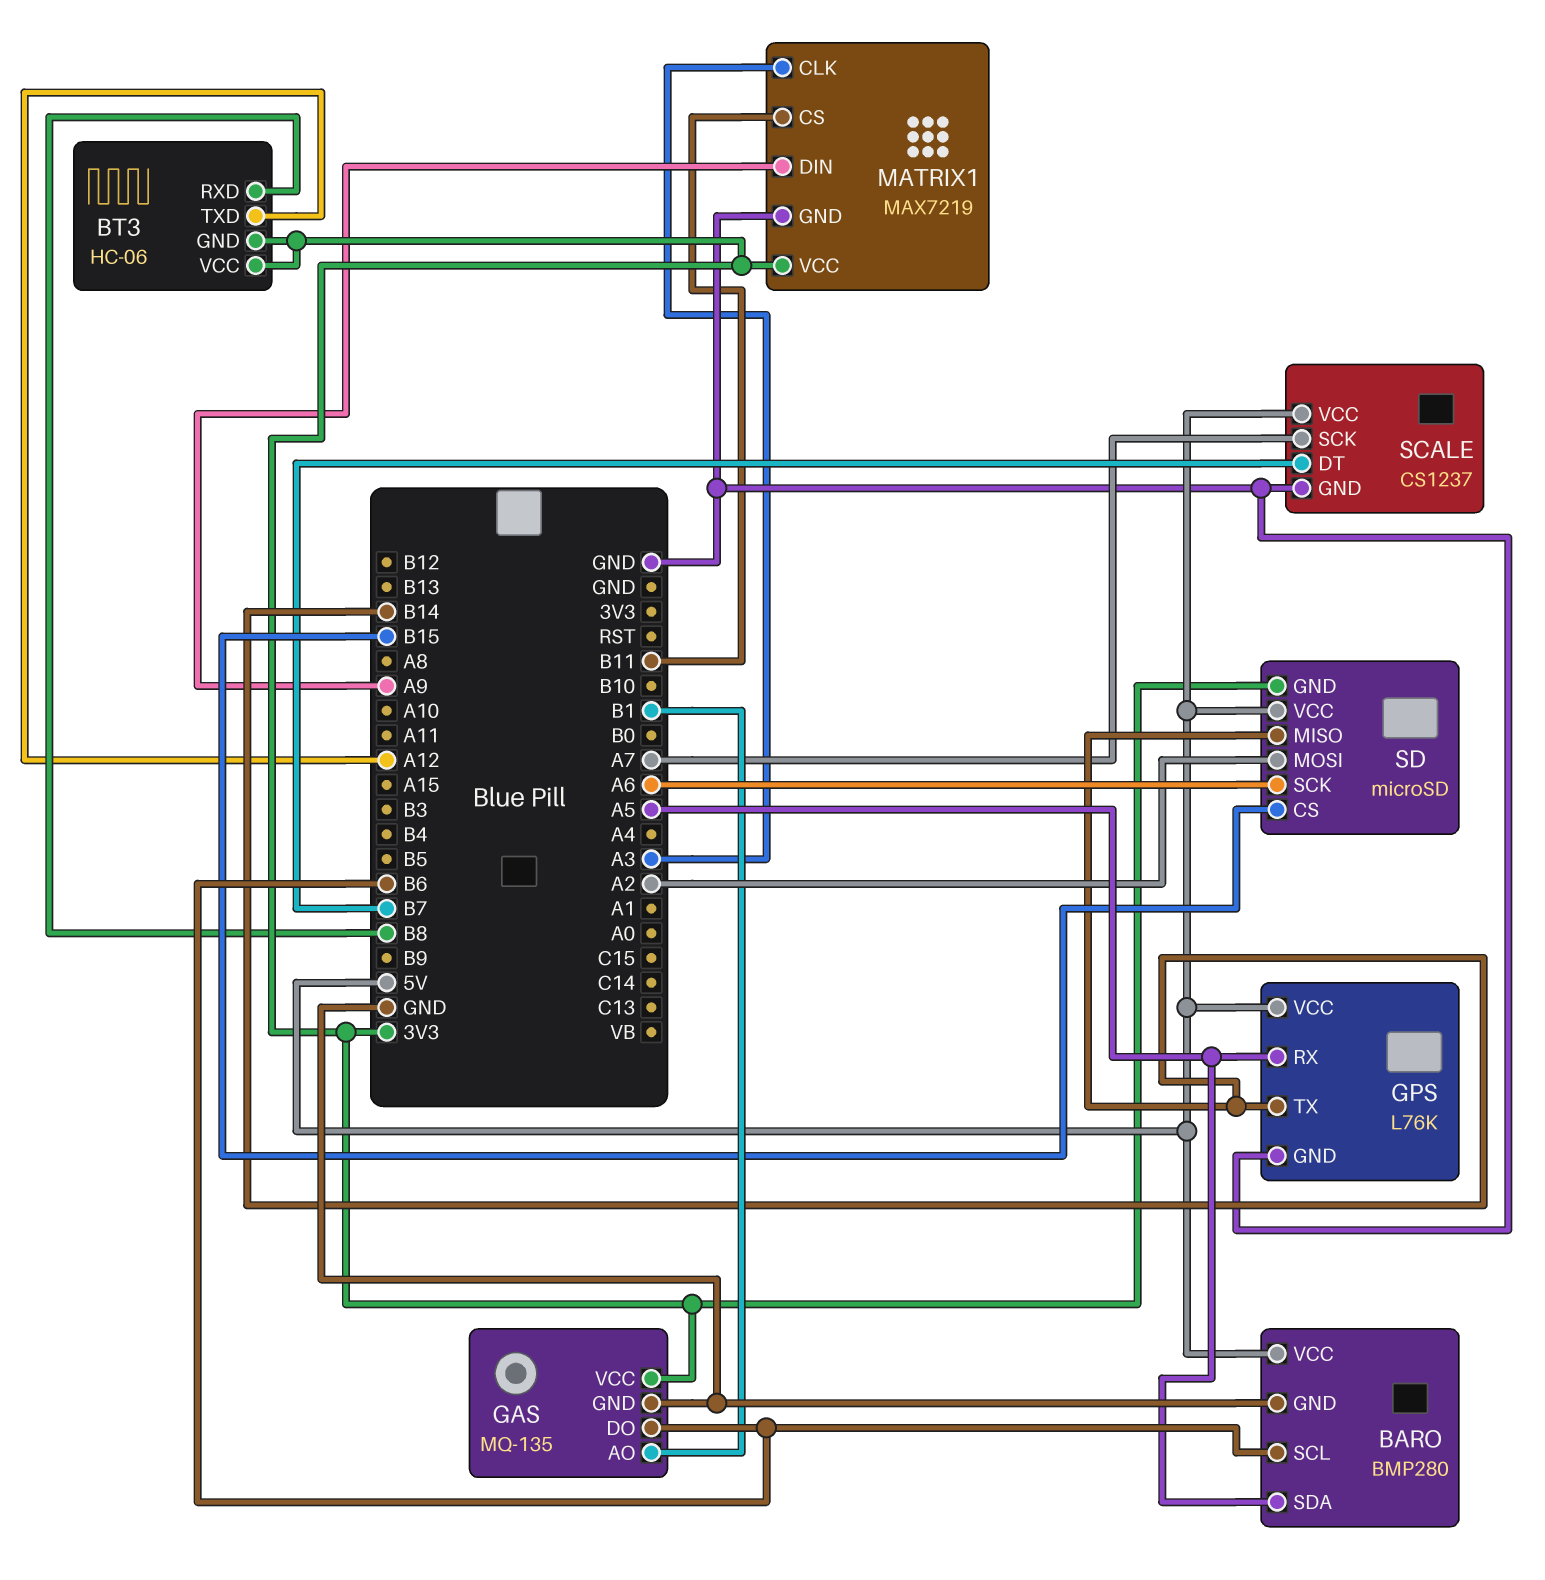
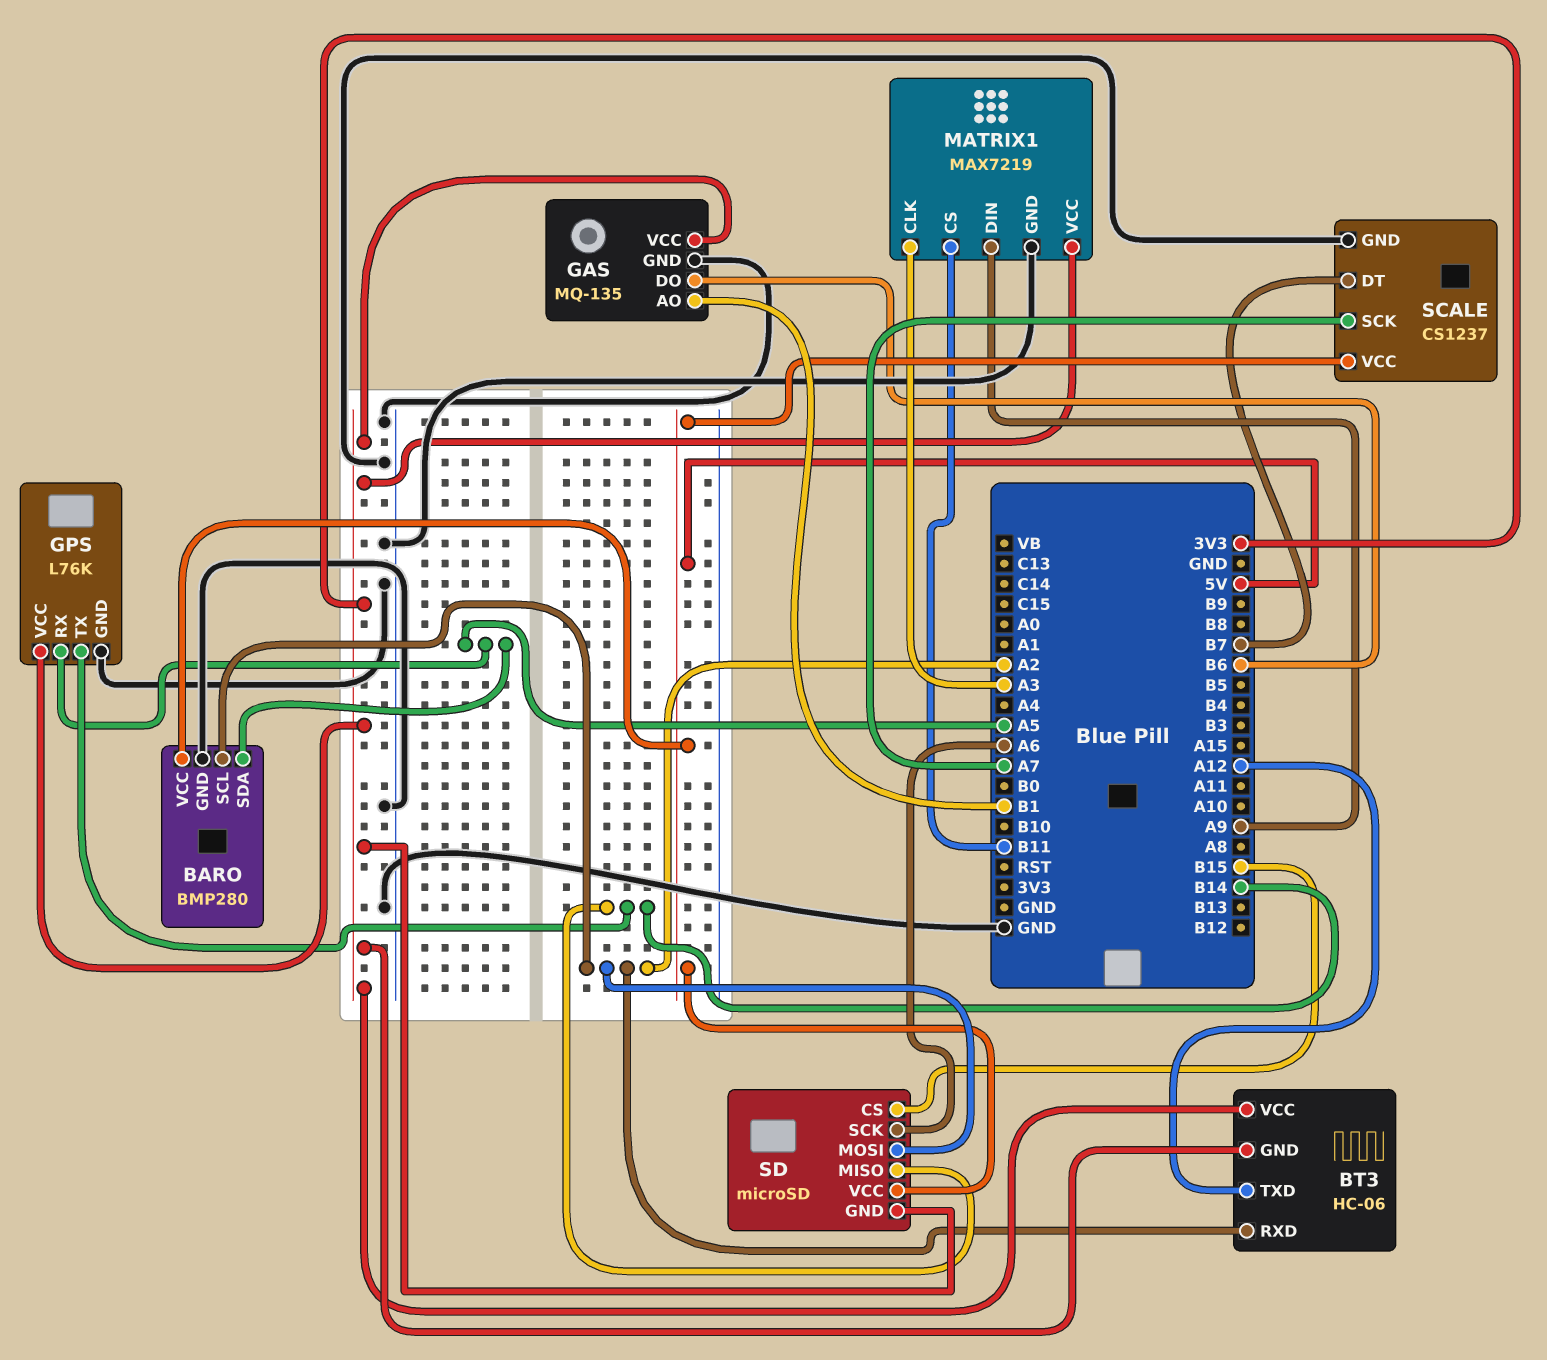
BARO pin SCL: B6 -> A2
BT3 pin RXD: B8 -> A2
GPS pin VCC: 5V -> 3V3

